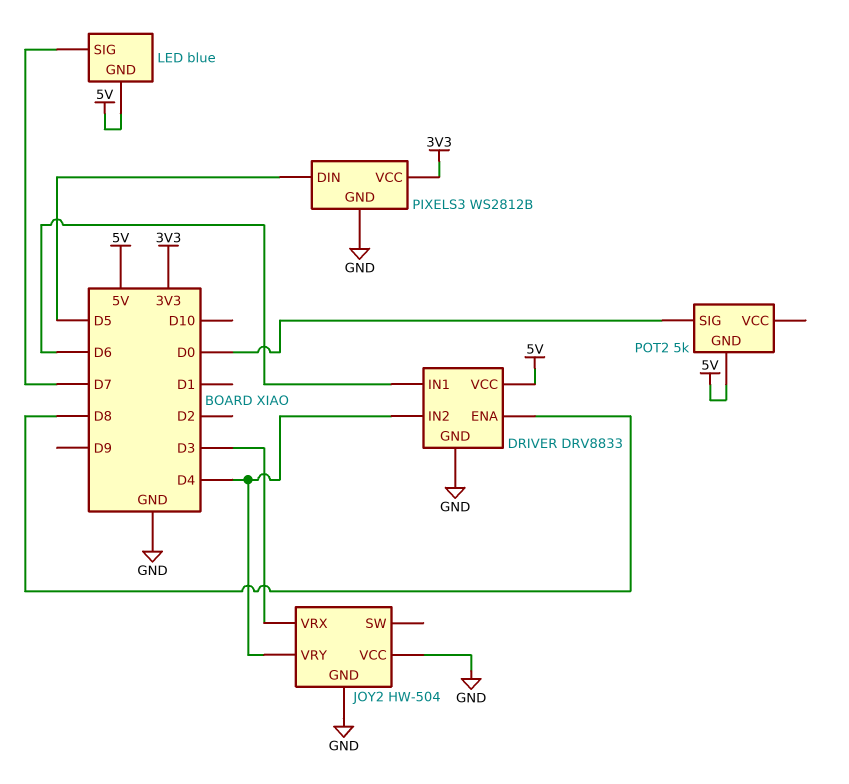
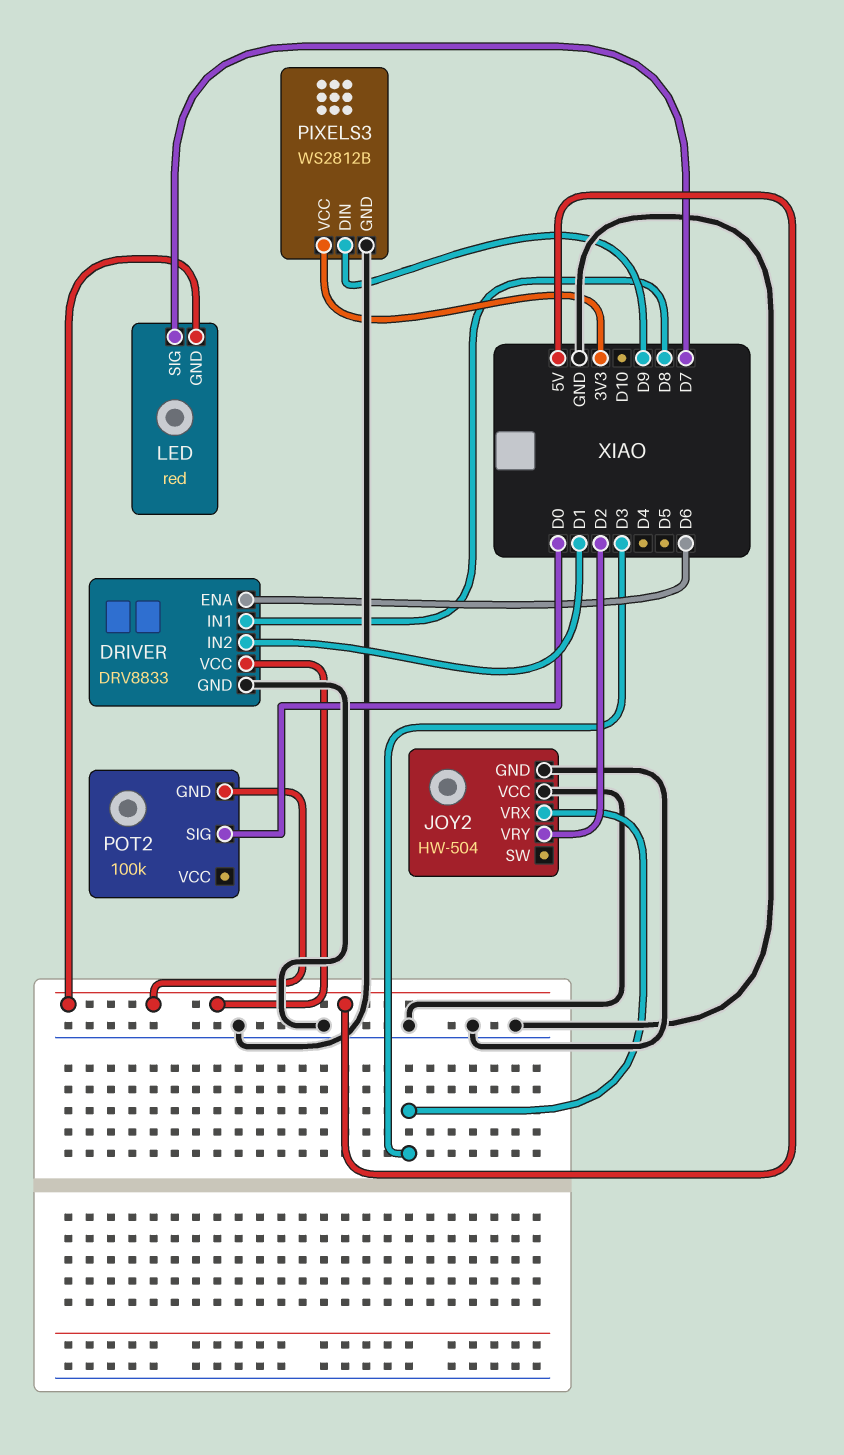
DRIVER pin ENA: D8 -> D6
DRIVER pin IN1: D6 -> D8
DRIVER pin IN2: D4 -> D1
JOY2 pin VRY: D4 -> D2
LED: blue -> red
PIXELS3 pin DIN: D5 -> D9
POT2: 5k -> 100k

